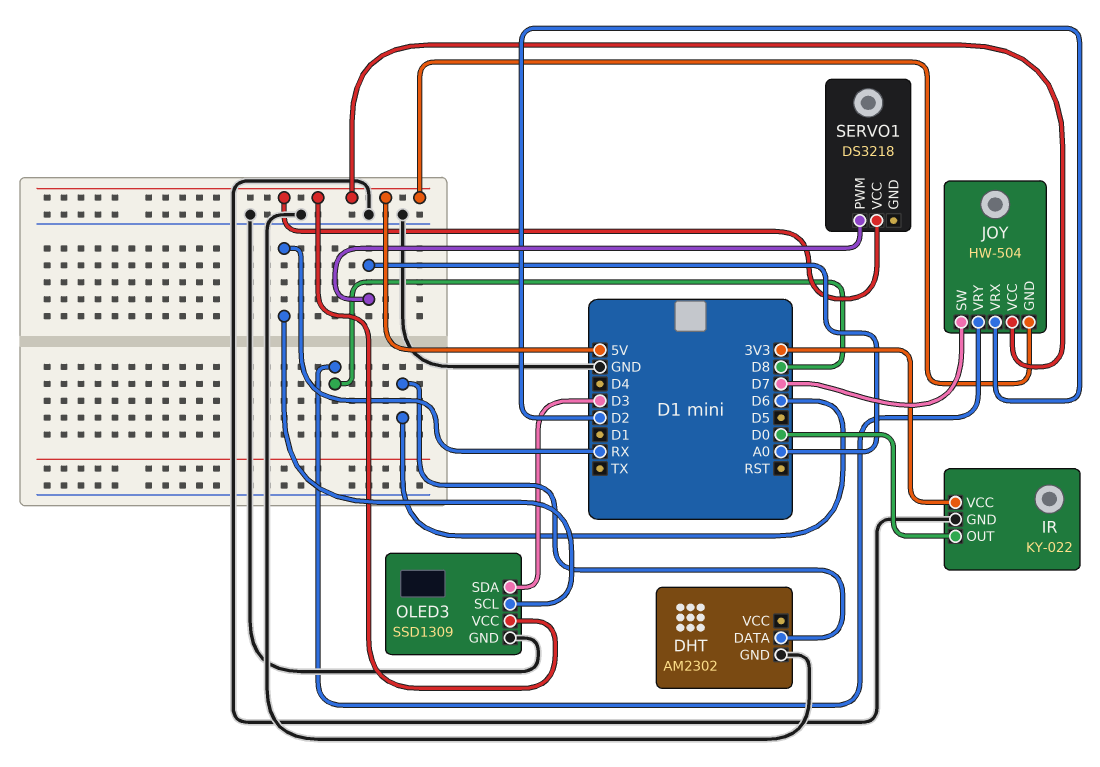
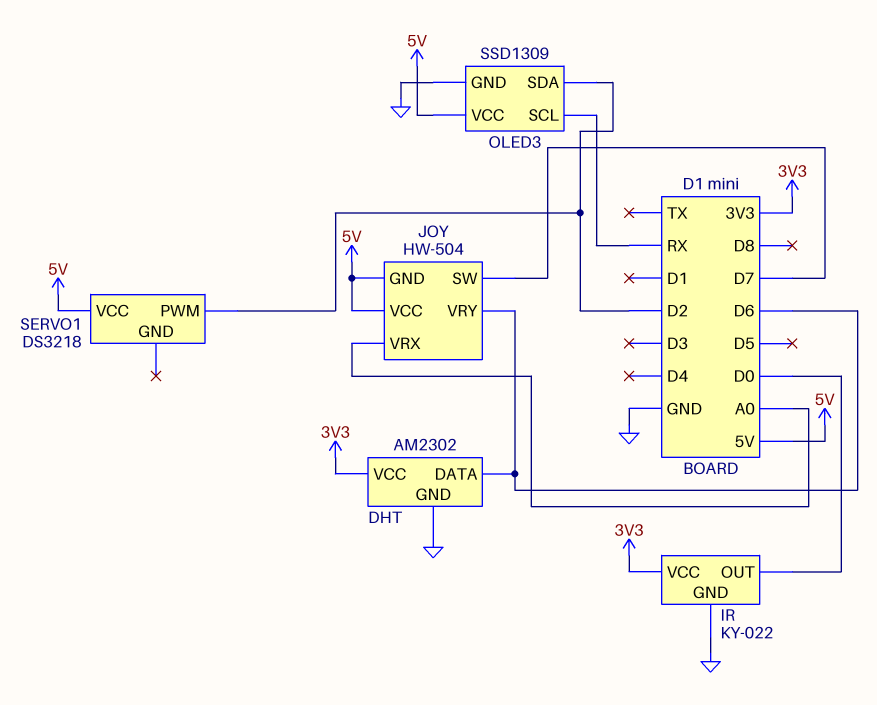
DHT pin VCC: none -> 3V3
JOY pin VRX: D2 -> A0
JOY pin VRY: D8 -> D6
OLED3 pin SDA: D3 -> D2
SERVO1 pin PWM: A0 -> D2

